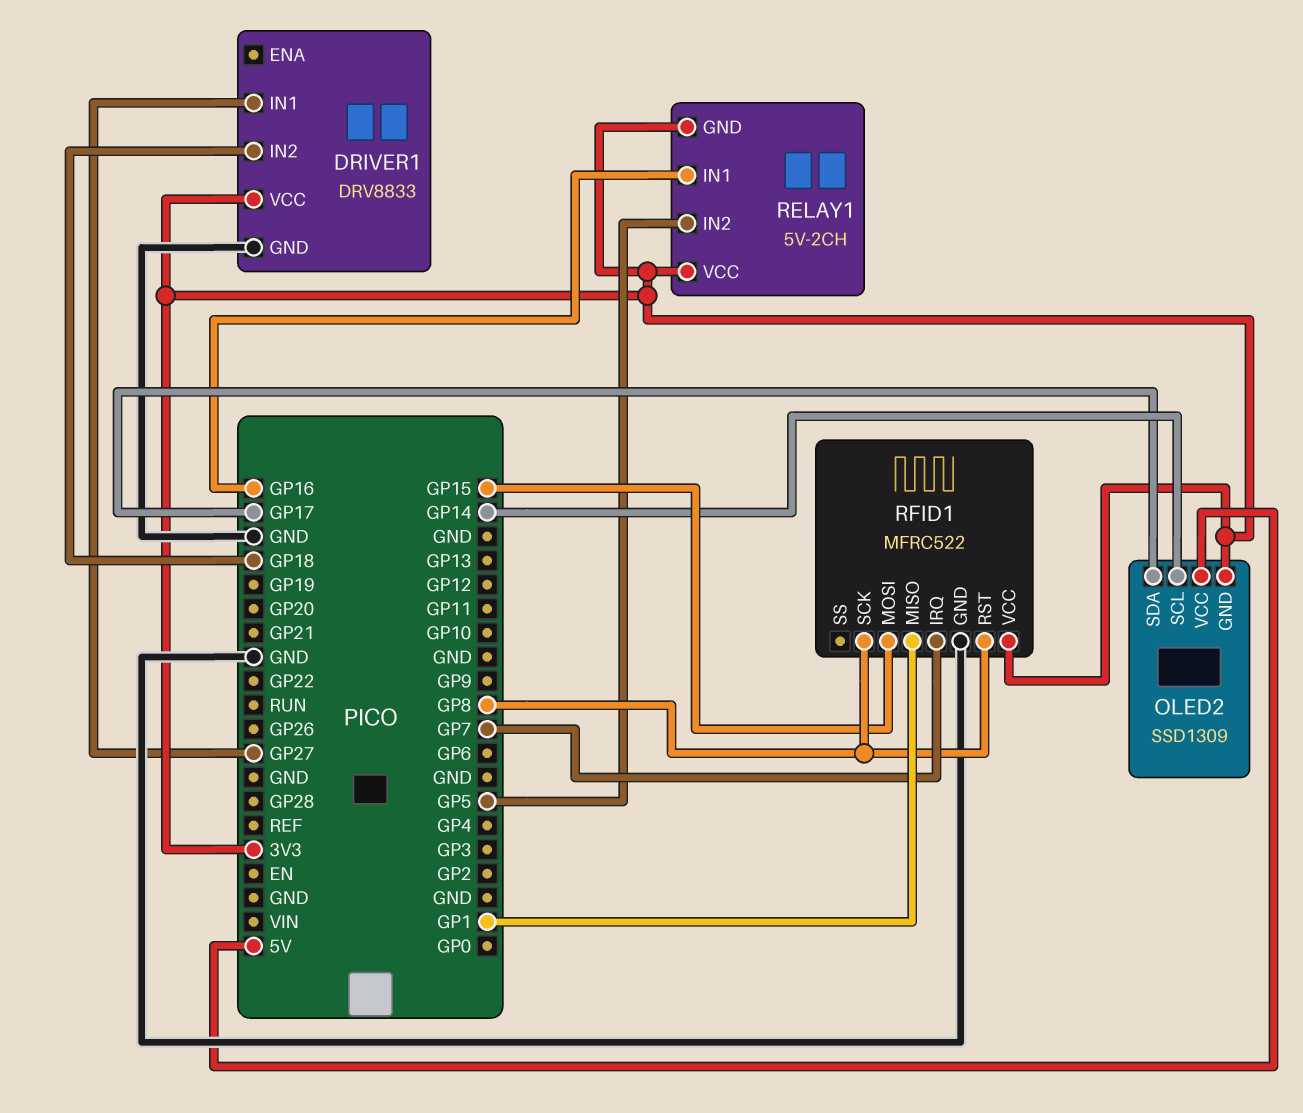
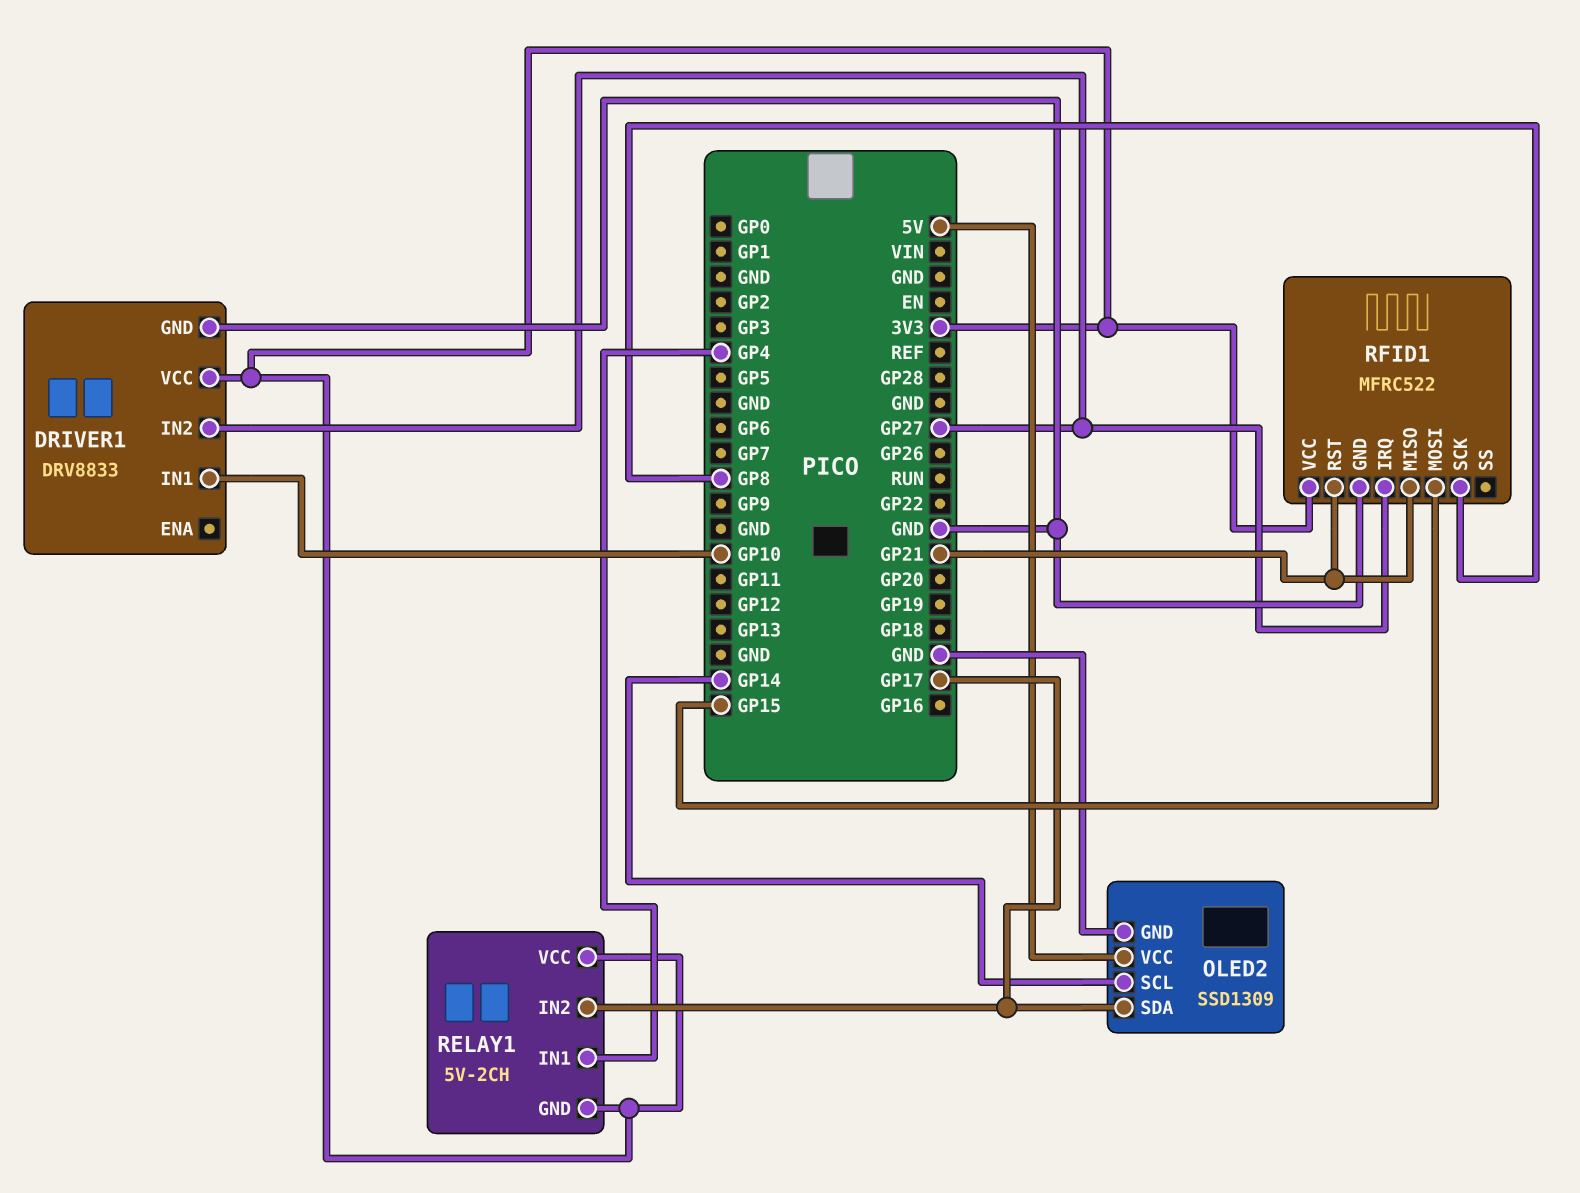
DRIVER1 pin IN1: GP27 -> GP10
DRIVER1 pin IN2: GP18 -> GP27
OLED2 pin GND: 3V3 -> GND
RELAY1 pin IN1: GP16 -> GP4
RELAY1 pin IN2: GP5 -> GP17
RFID1 pin IRQ: GP7 -> GP27
RFID1 pin MISO: GP1 -> GP21
RFID1 pin RST: GP8 -> GP21

